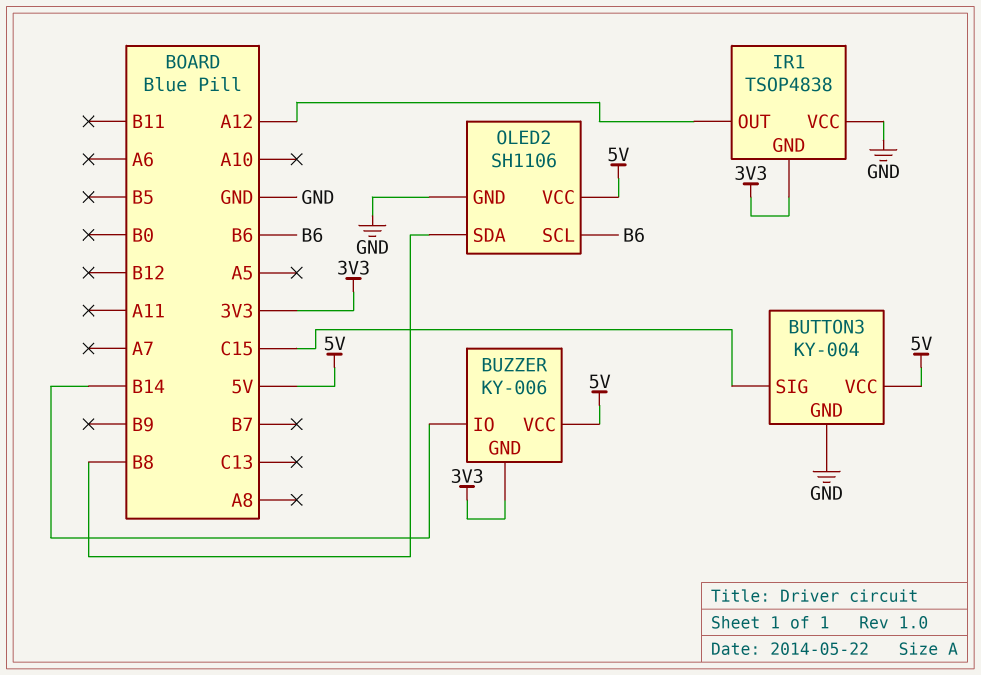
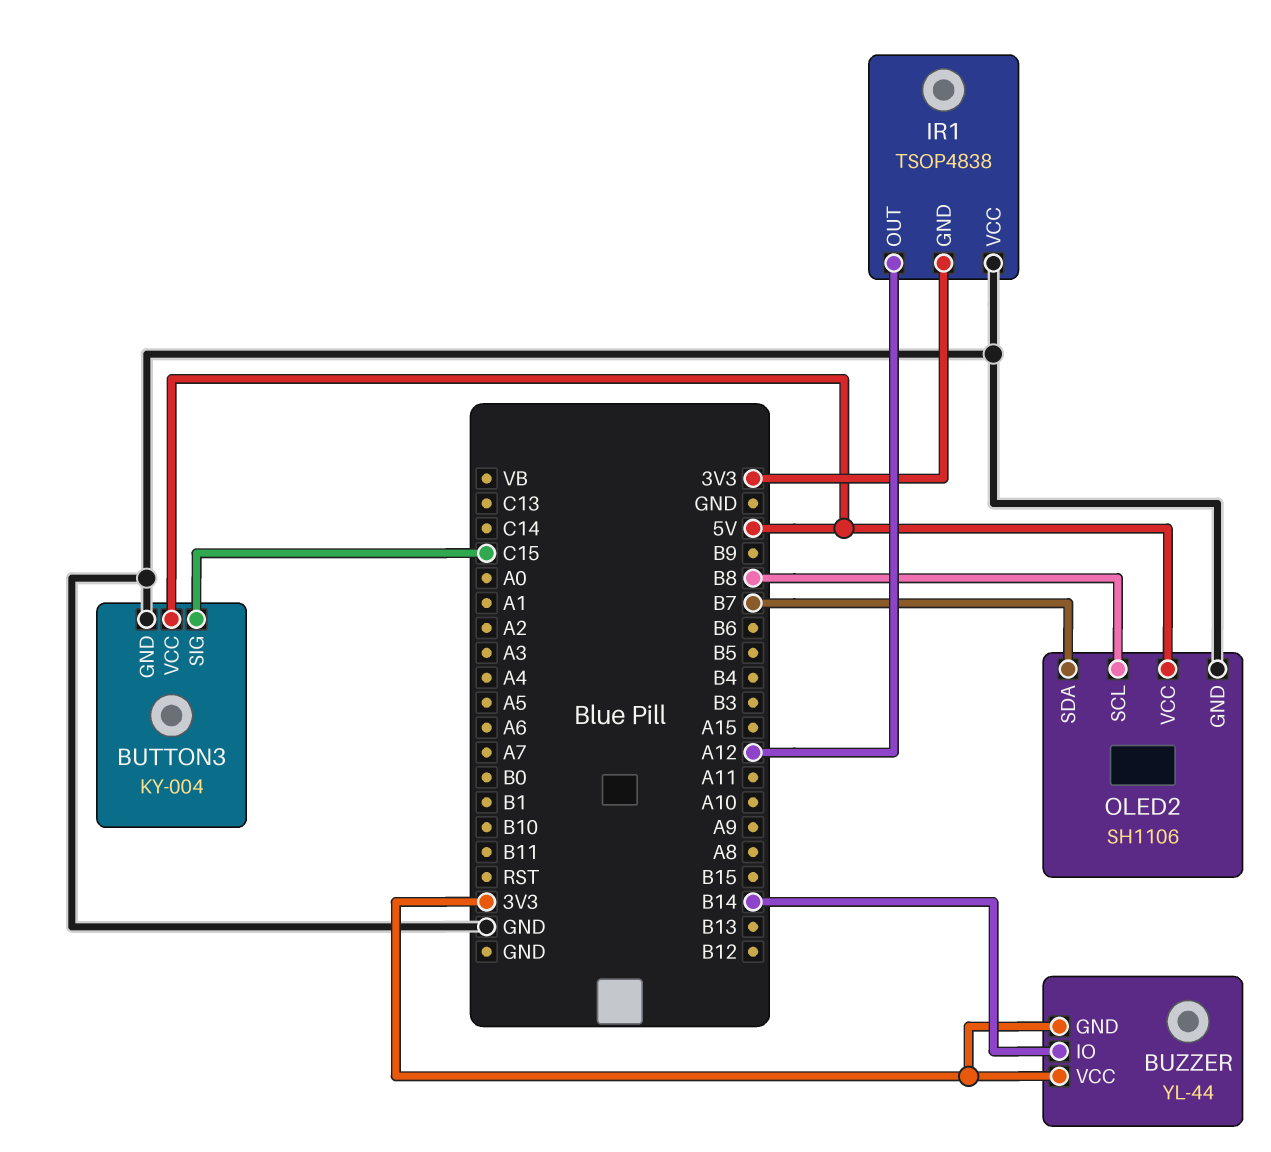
BUZZER: KY-006 -> YL-44
BUZZER pin VCC: 5V -> 3V3
OLED2 pin SCL: B6 -> B8
OLED2 pin SDA: B8 -> B7

